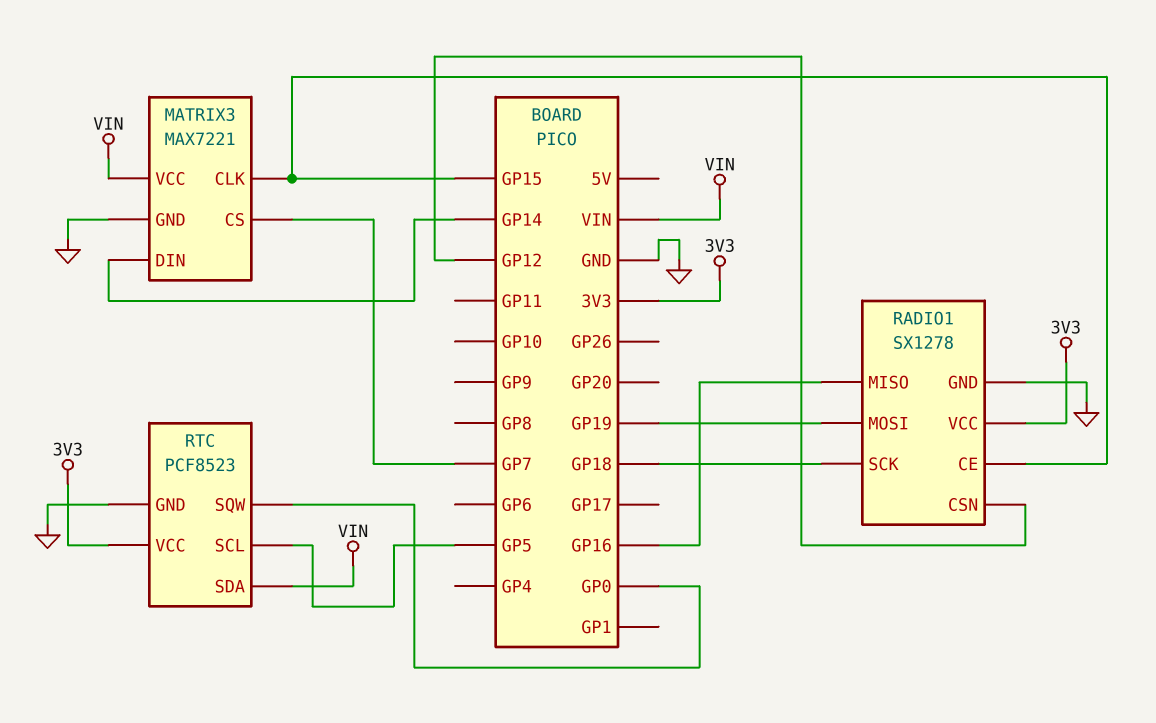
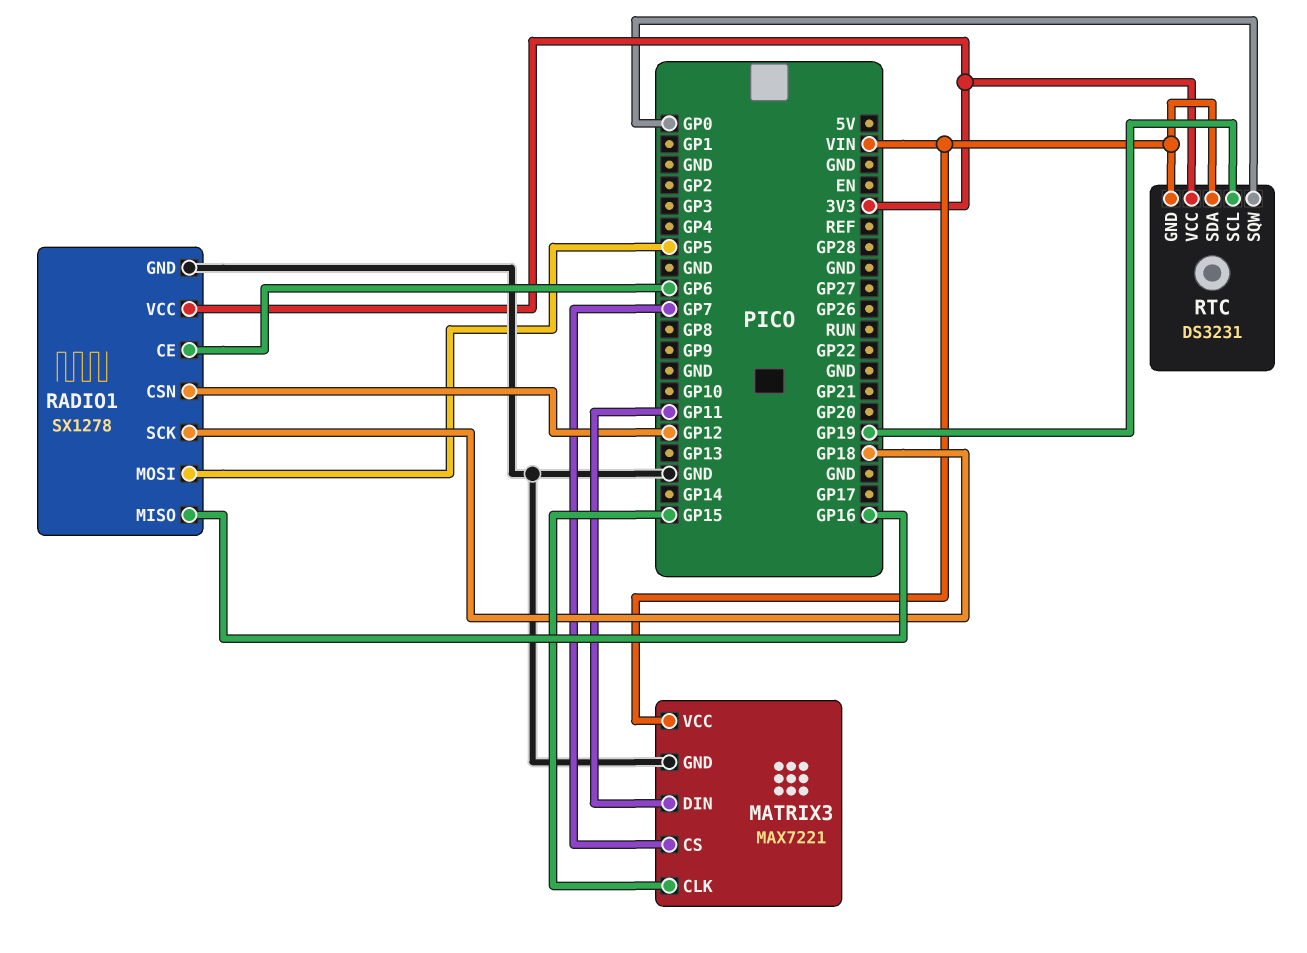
MATRIX3 pin DIN: GP14 -> GP11
RADIO1 pin CE: GP15 -> GP6
RADIO1 pin MOSI: GP19 -> GP5
RTC: PCF8523 -> DS3231
RTC pin GND: GND -> VIN
RTC pin SCL: GP5 -> GP19

